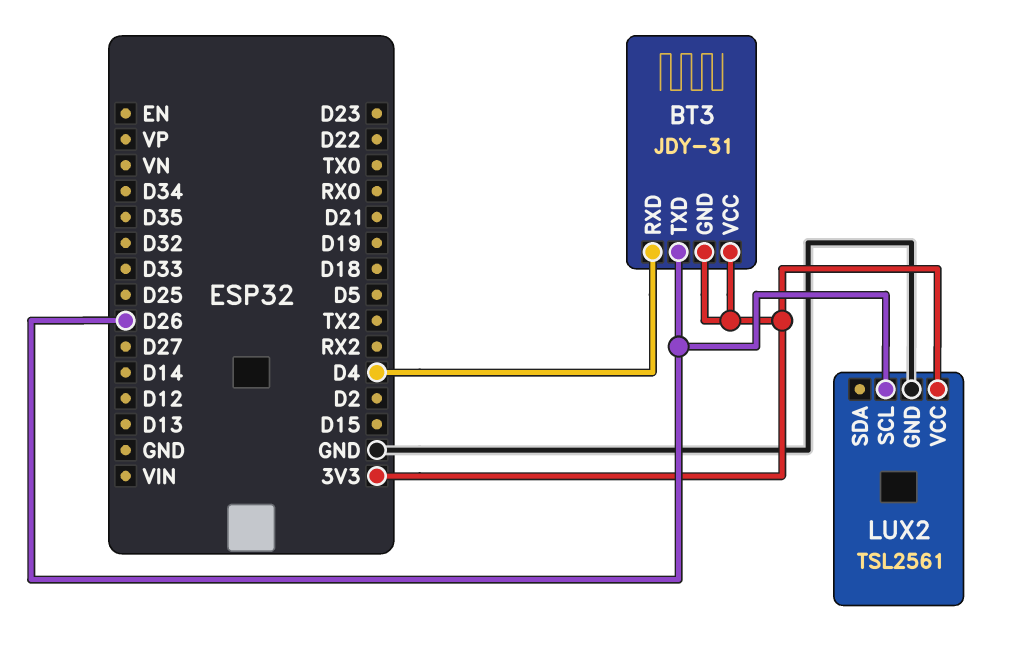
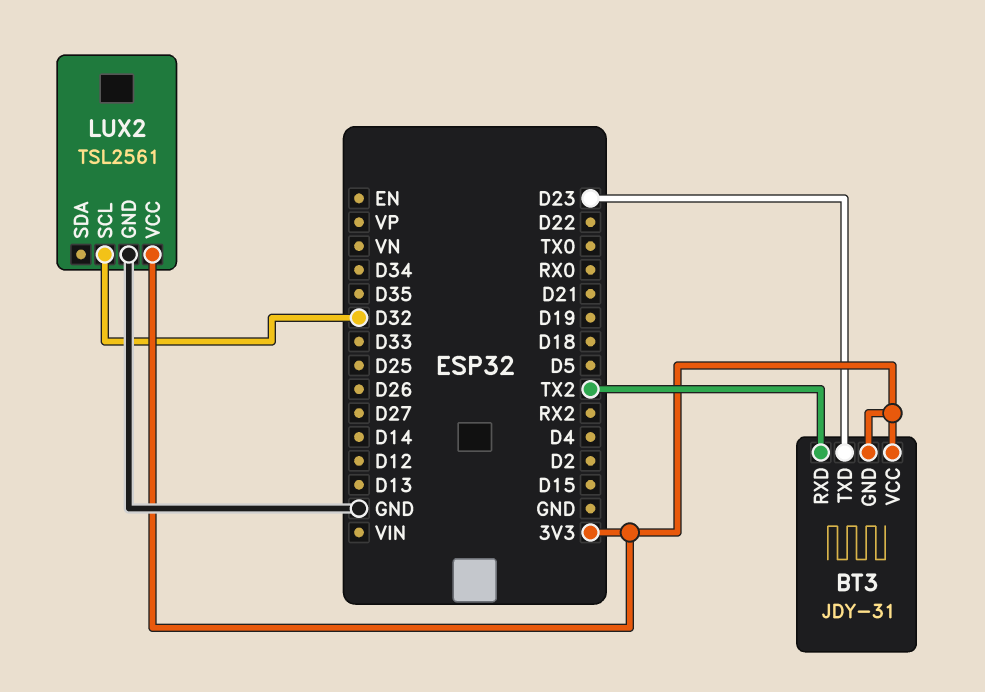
BT3 pin RXD: D4 -> TX2
BT3 pin TXD: D26 -> D23
LUX2 pin SCL: D26 -> D32

